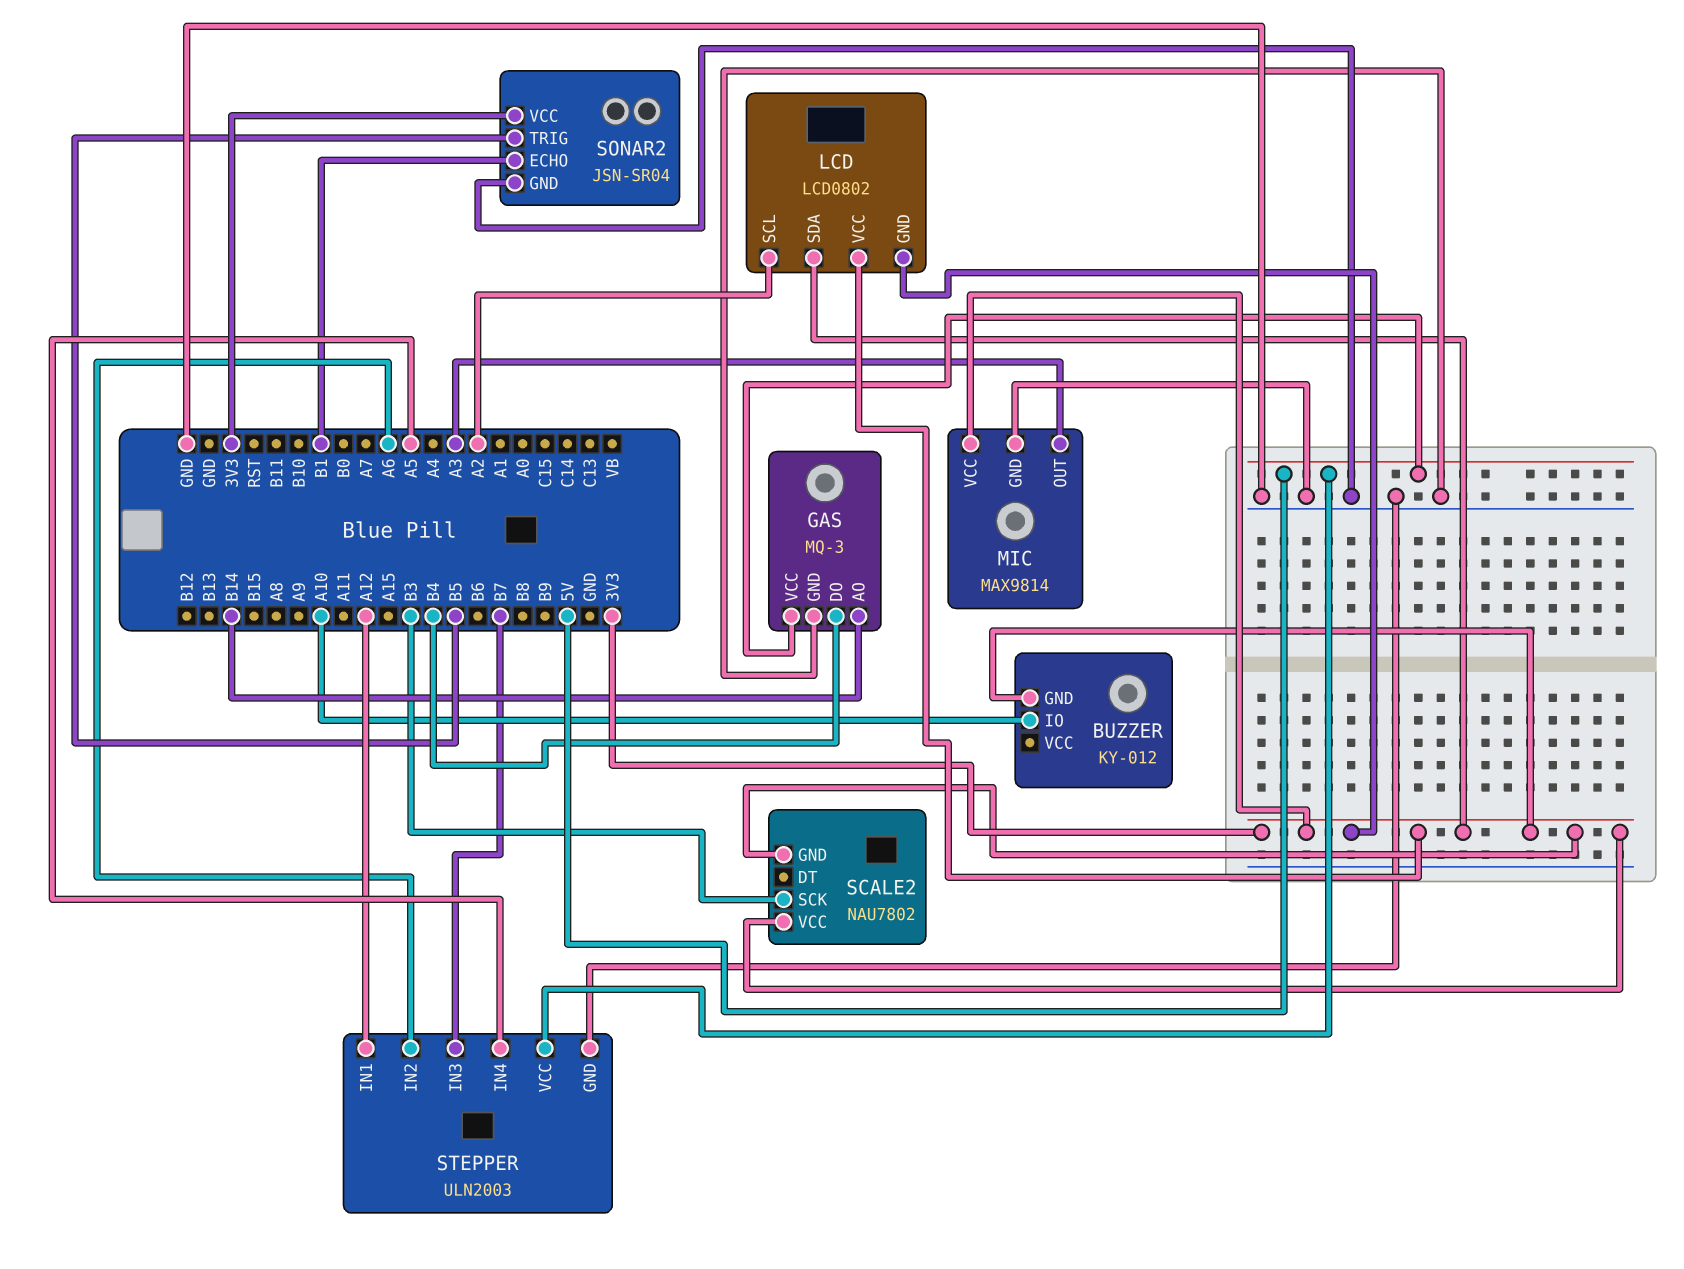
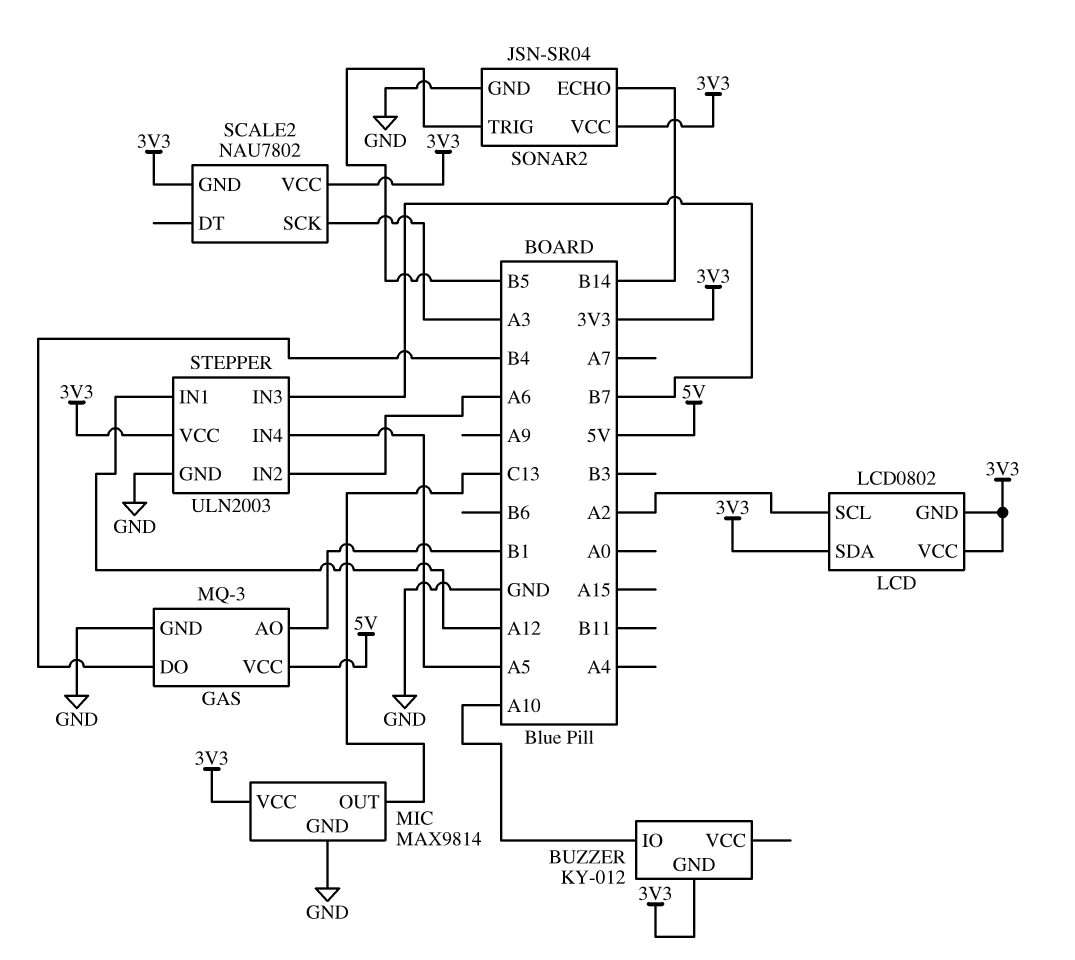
GAS pin AO: B14 -> B1
MIC pin OUT: A3 -> C13
SCALE2 pin SCK: B3 -> A3
SONAR2 pin ECHO: B1 -> B14
STEPPER pin VCC: 5V -> 3V3

